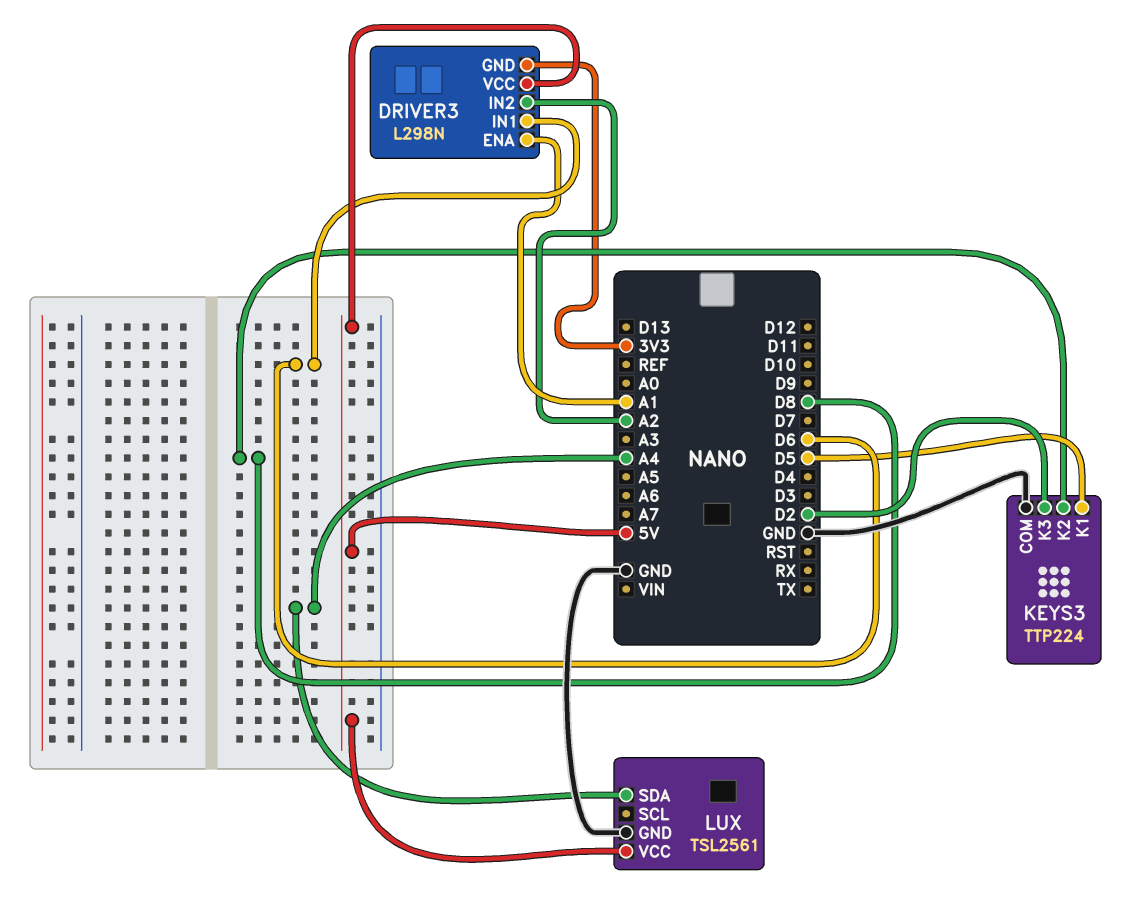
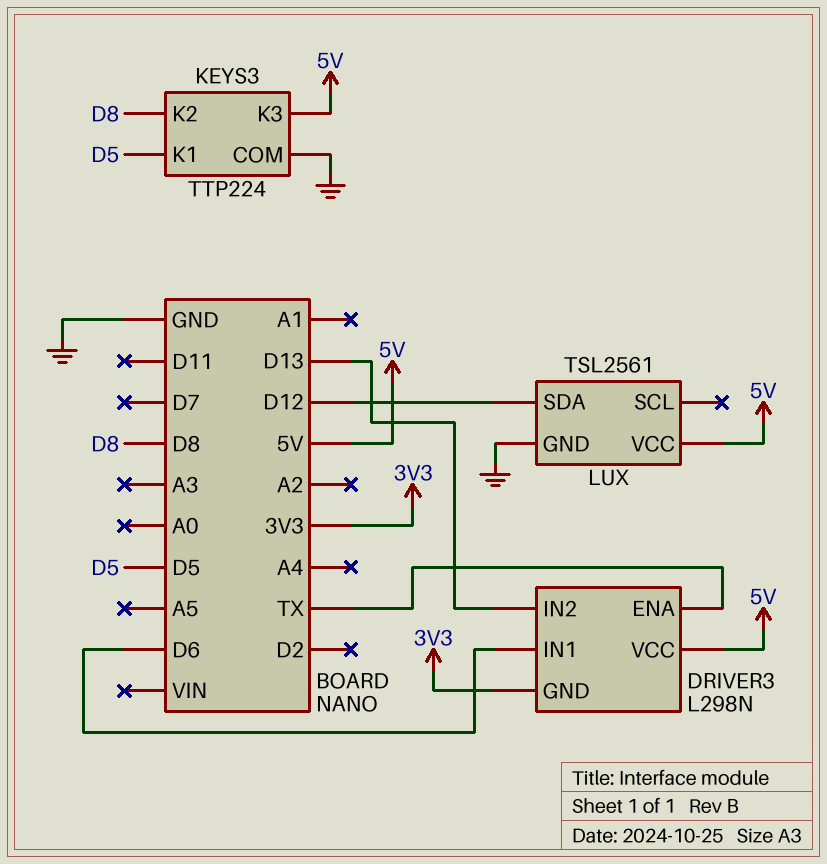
DRIVER3 pin ENA: A1 -> TX
DRIVER3 pin IN2: A2 -> D13
KEYS3 pin K3: D2 -> 5V
LUX pin SDA: A4 -> D12

